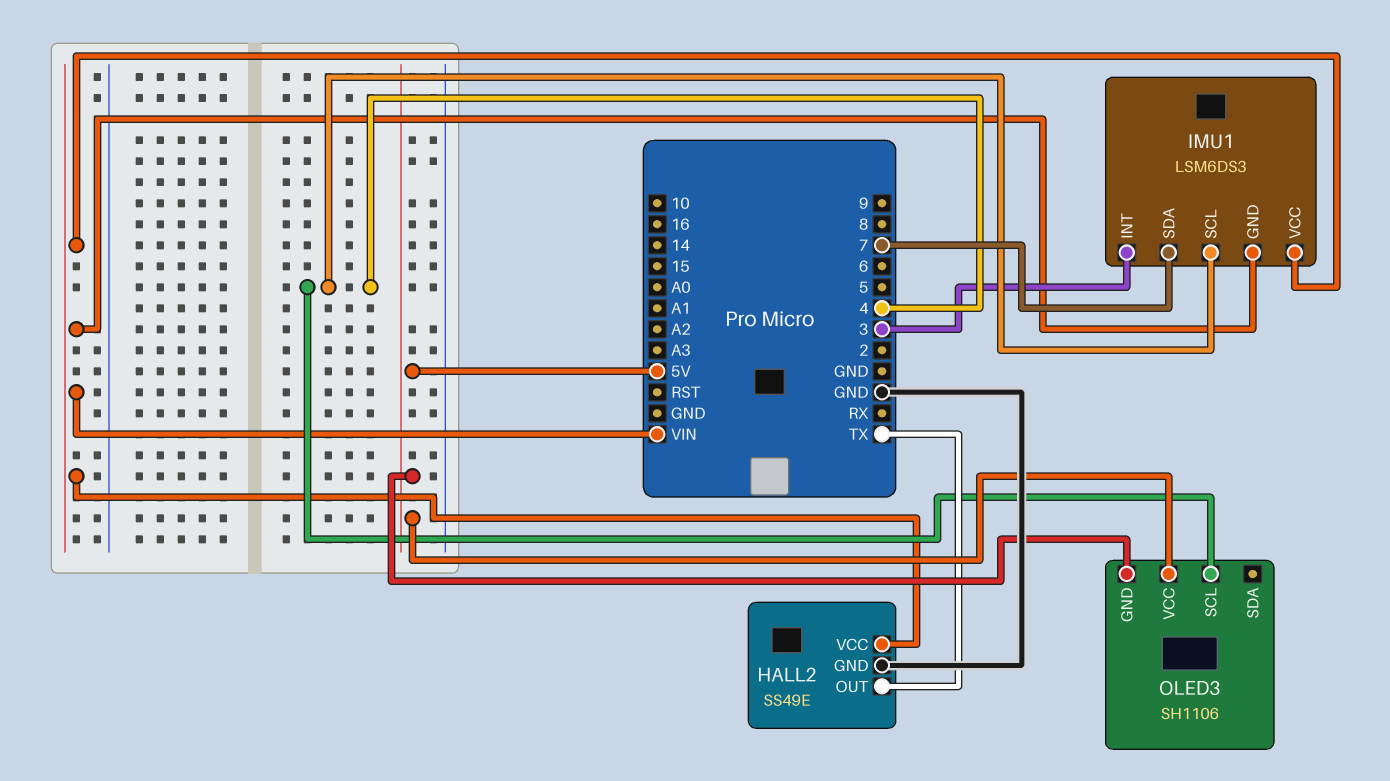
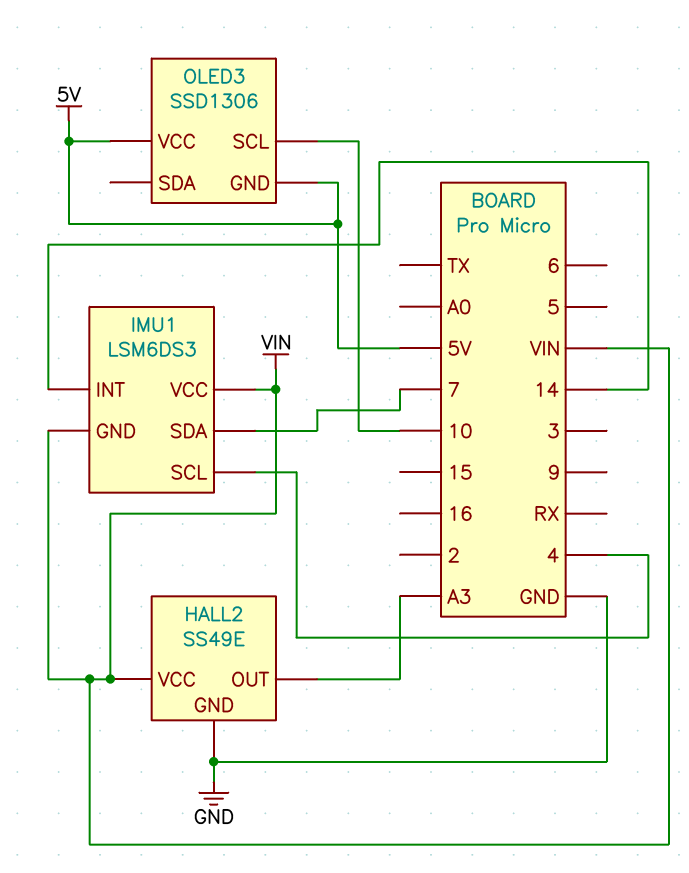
HALL2 pin OUT: TX -> A3
IMU1 pin INT: 3 -> 14
OLED3: SH1106 -> SSD1306
OLED3 pin SCL: 4 -> 10

